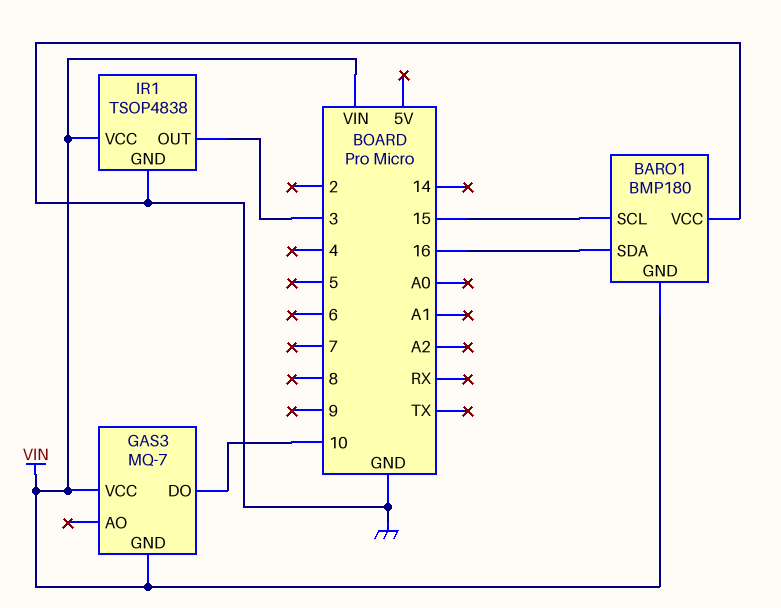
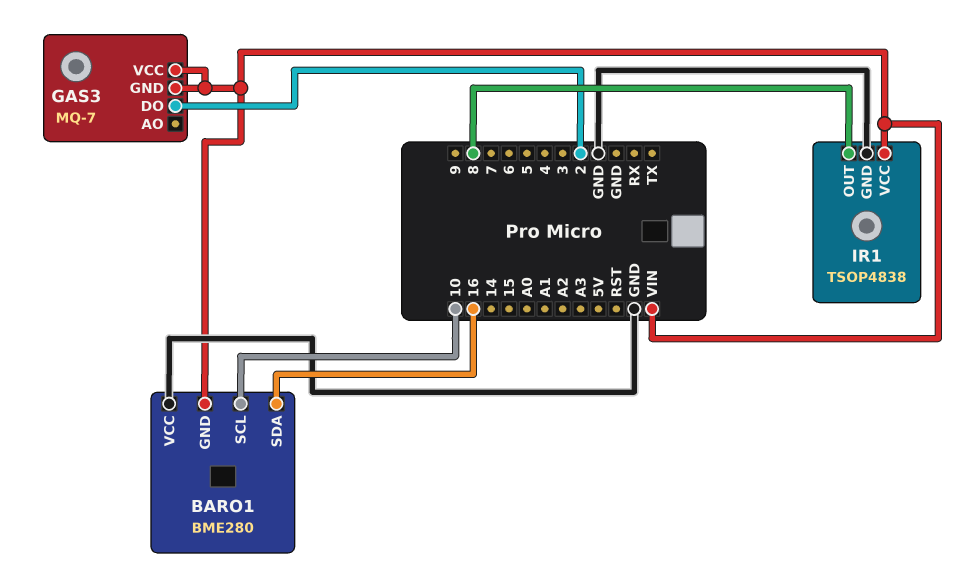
BARO1: BMP180 -> BME280
BARO1 pin SCL: 15 -> 10
GAS3 pin DO: 10 -> 2
IR1 pin OUT: 3 -> 8

